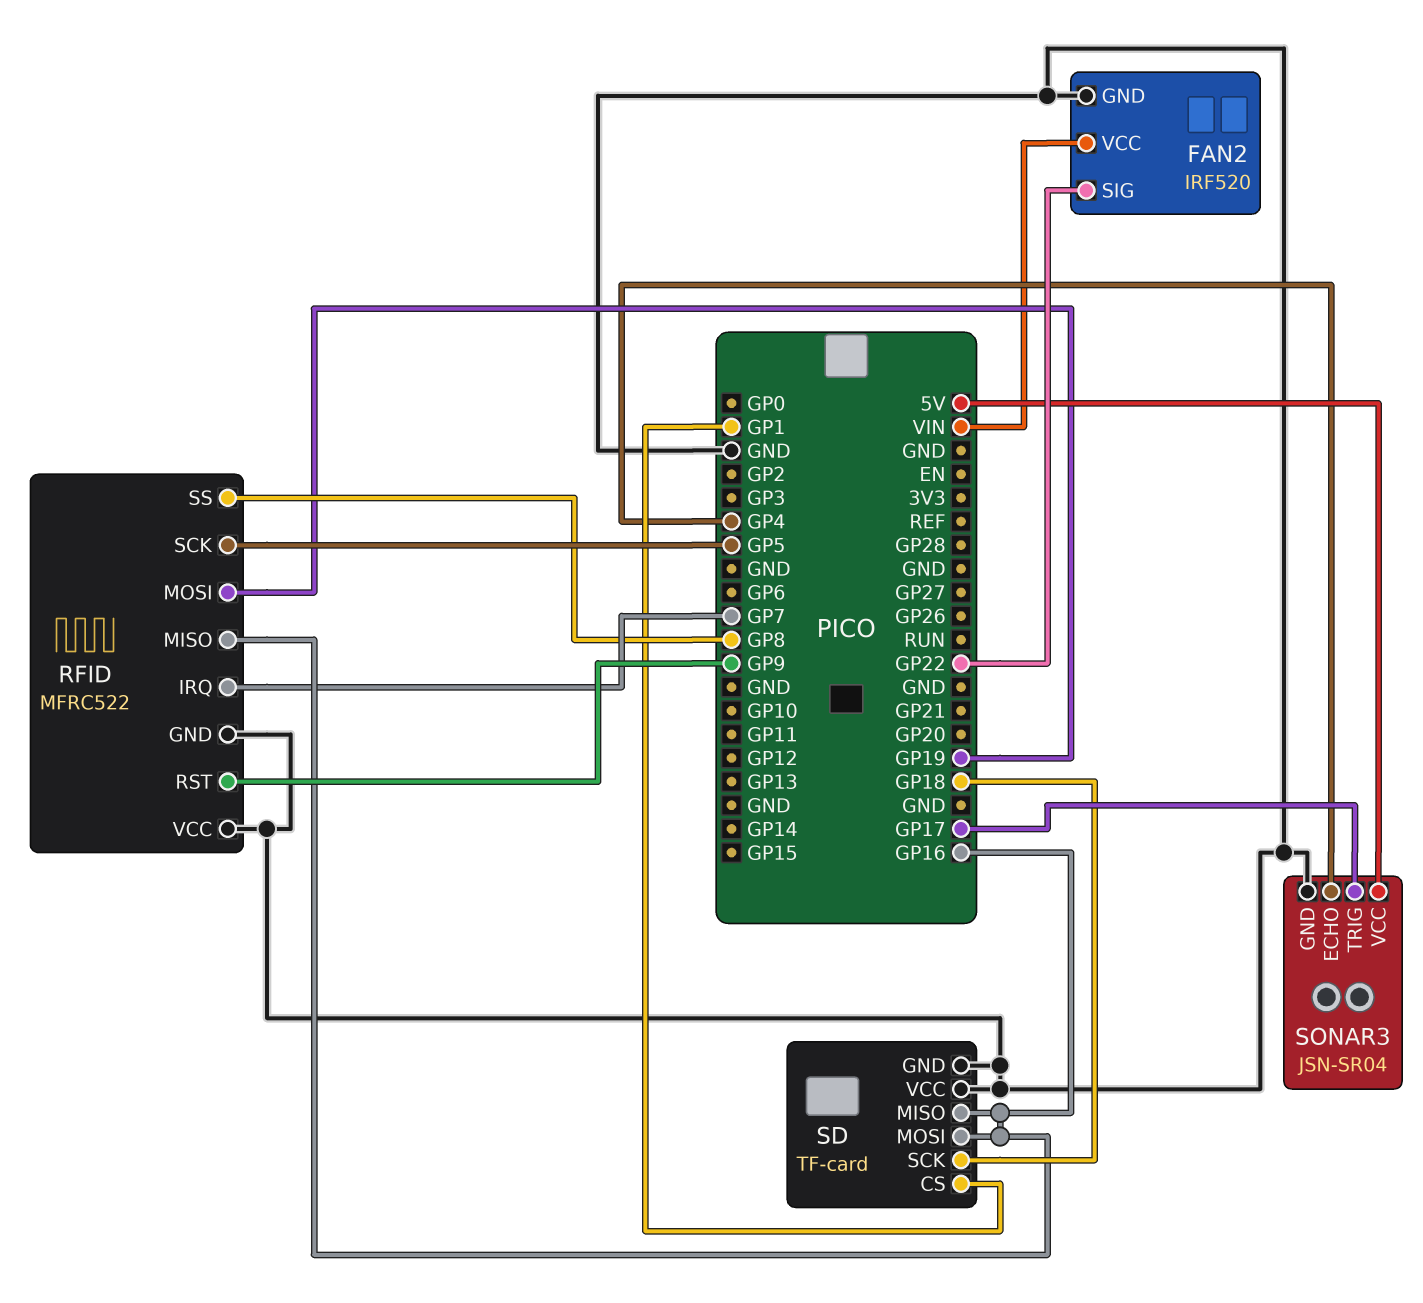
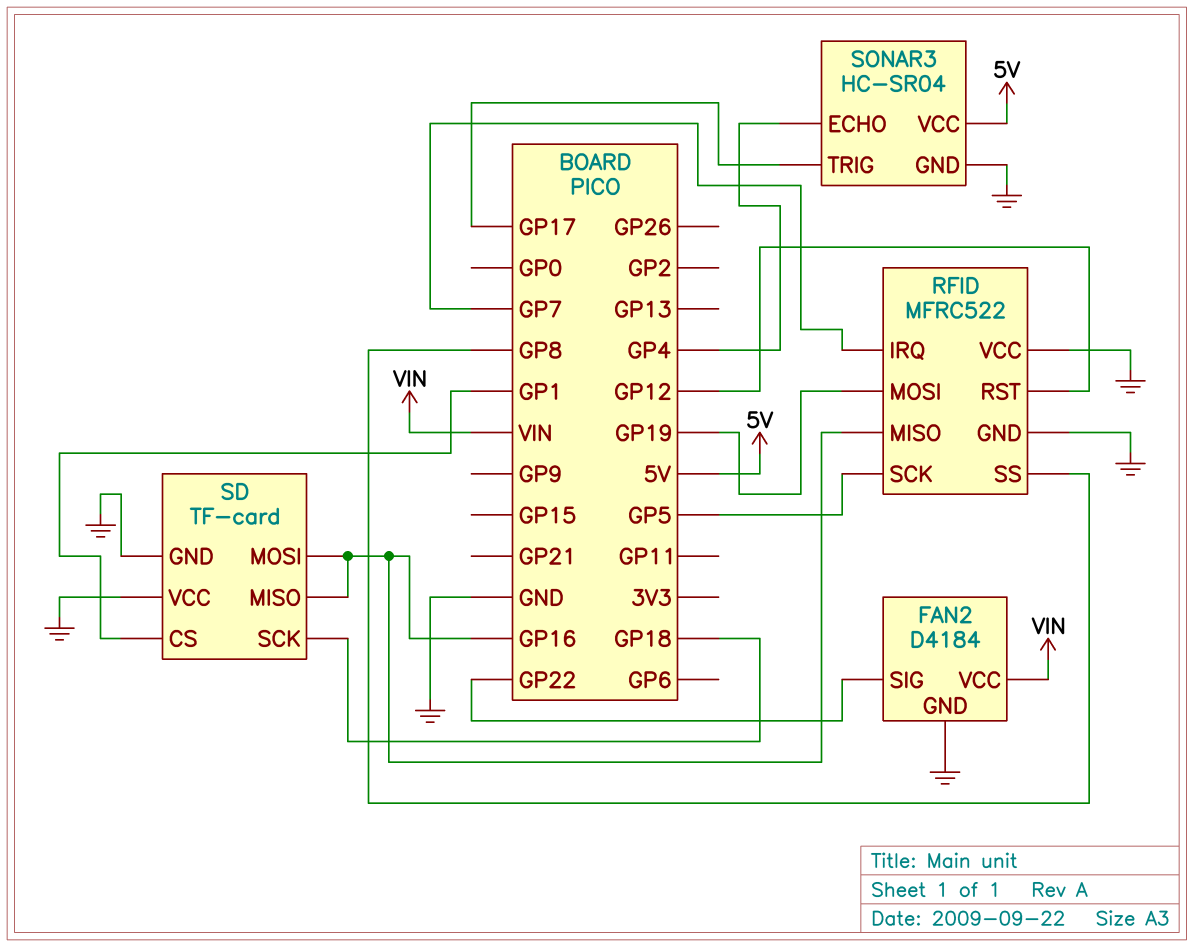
FAN2: IRF520 -> D4184
RFID pin RST: GP9 -> GP12
SONAR3: JSN-SR04 -> HC-SR04

